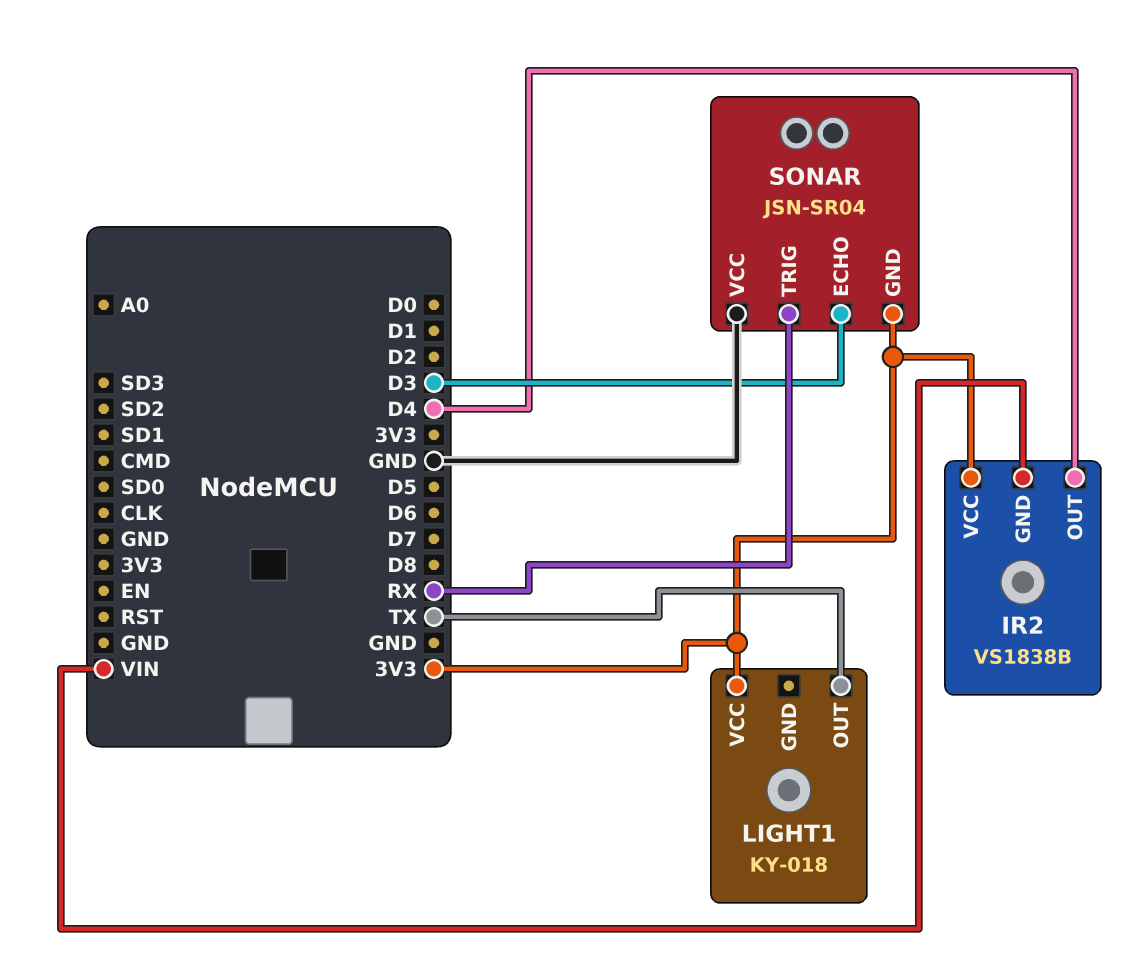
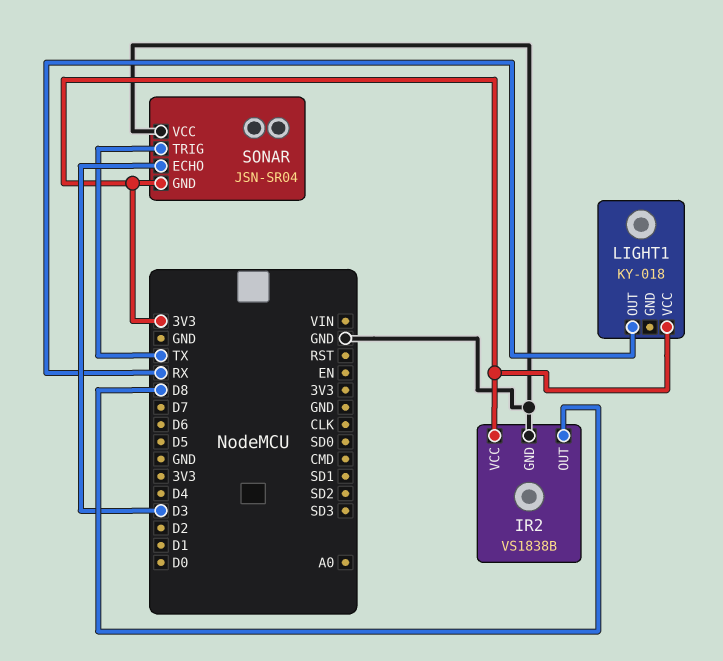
IR2 pin GND: VIN -> GND
IR2 pin OUT: D4 -> D8
LIGHT1 pin OUT: TX -> RX
SONAR pin TRIG: RX -> TX

